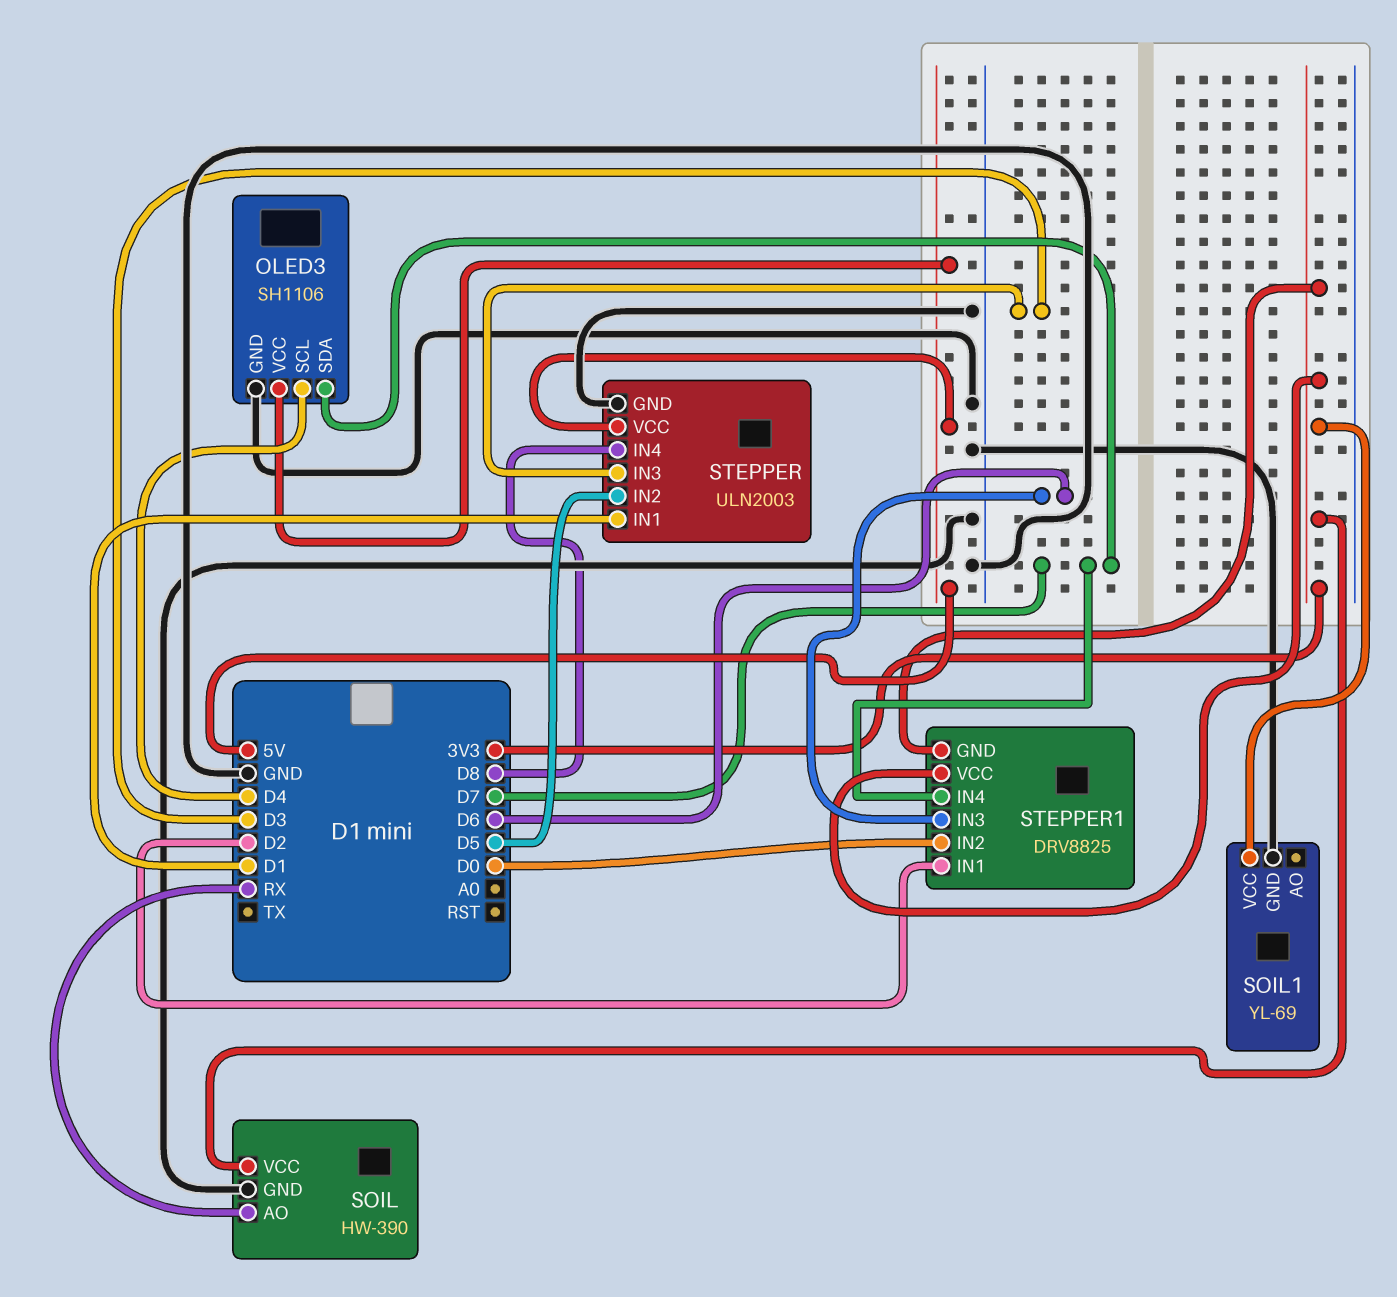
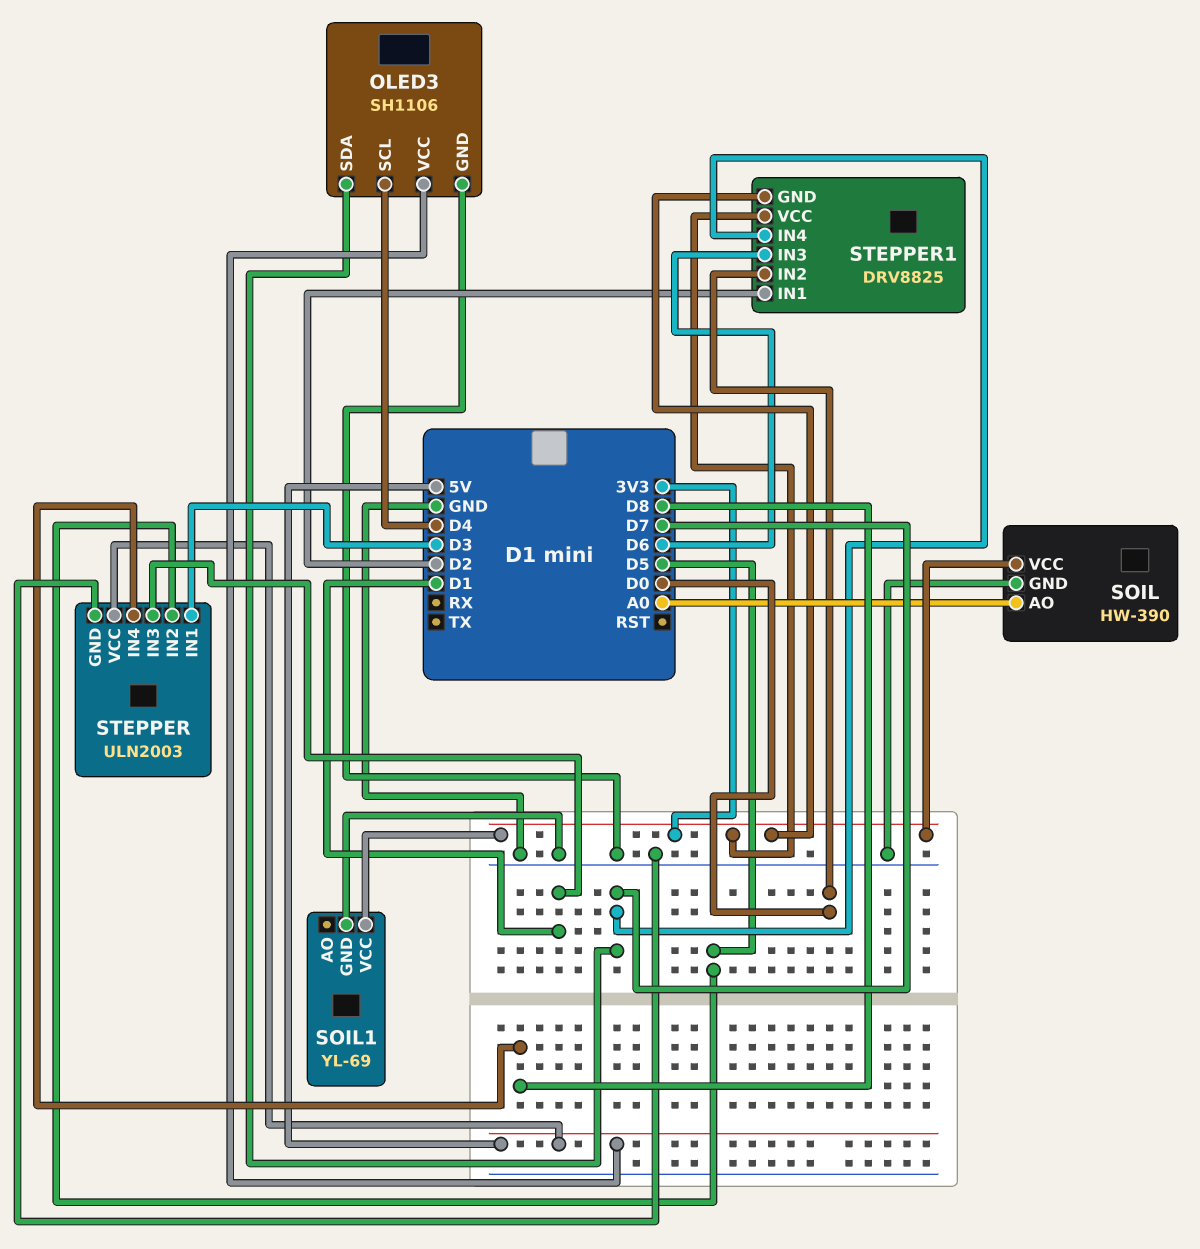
SOIL pin AO: RX -> A0
STEPPER pin IN1: D1 -> D3
STEPPER pin IN3: D3 -> D1

